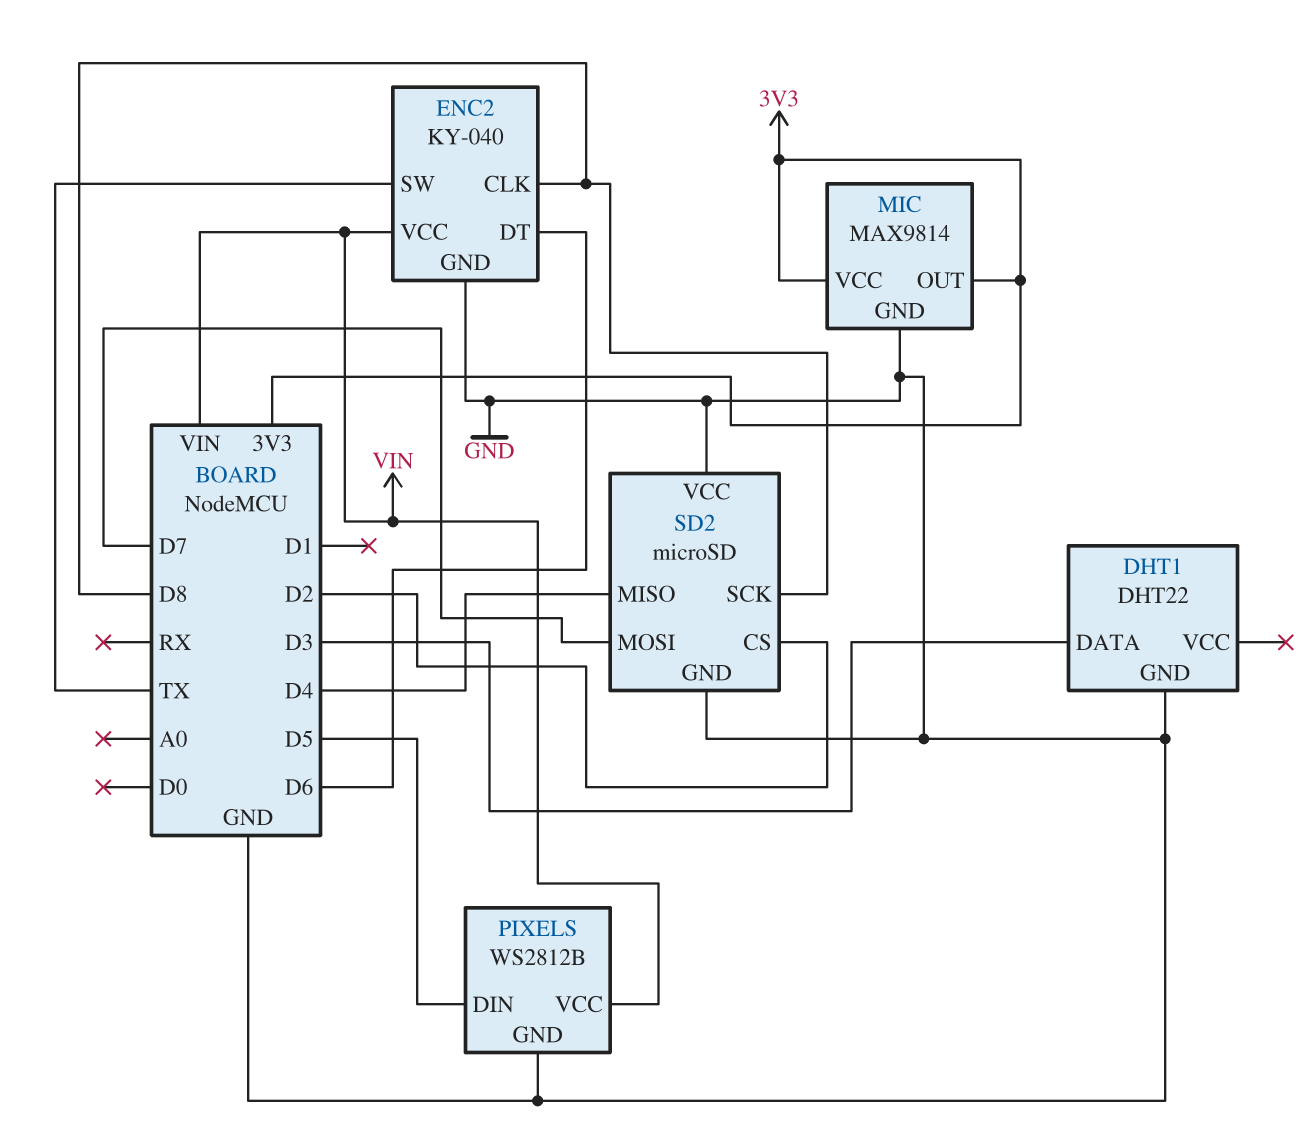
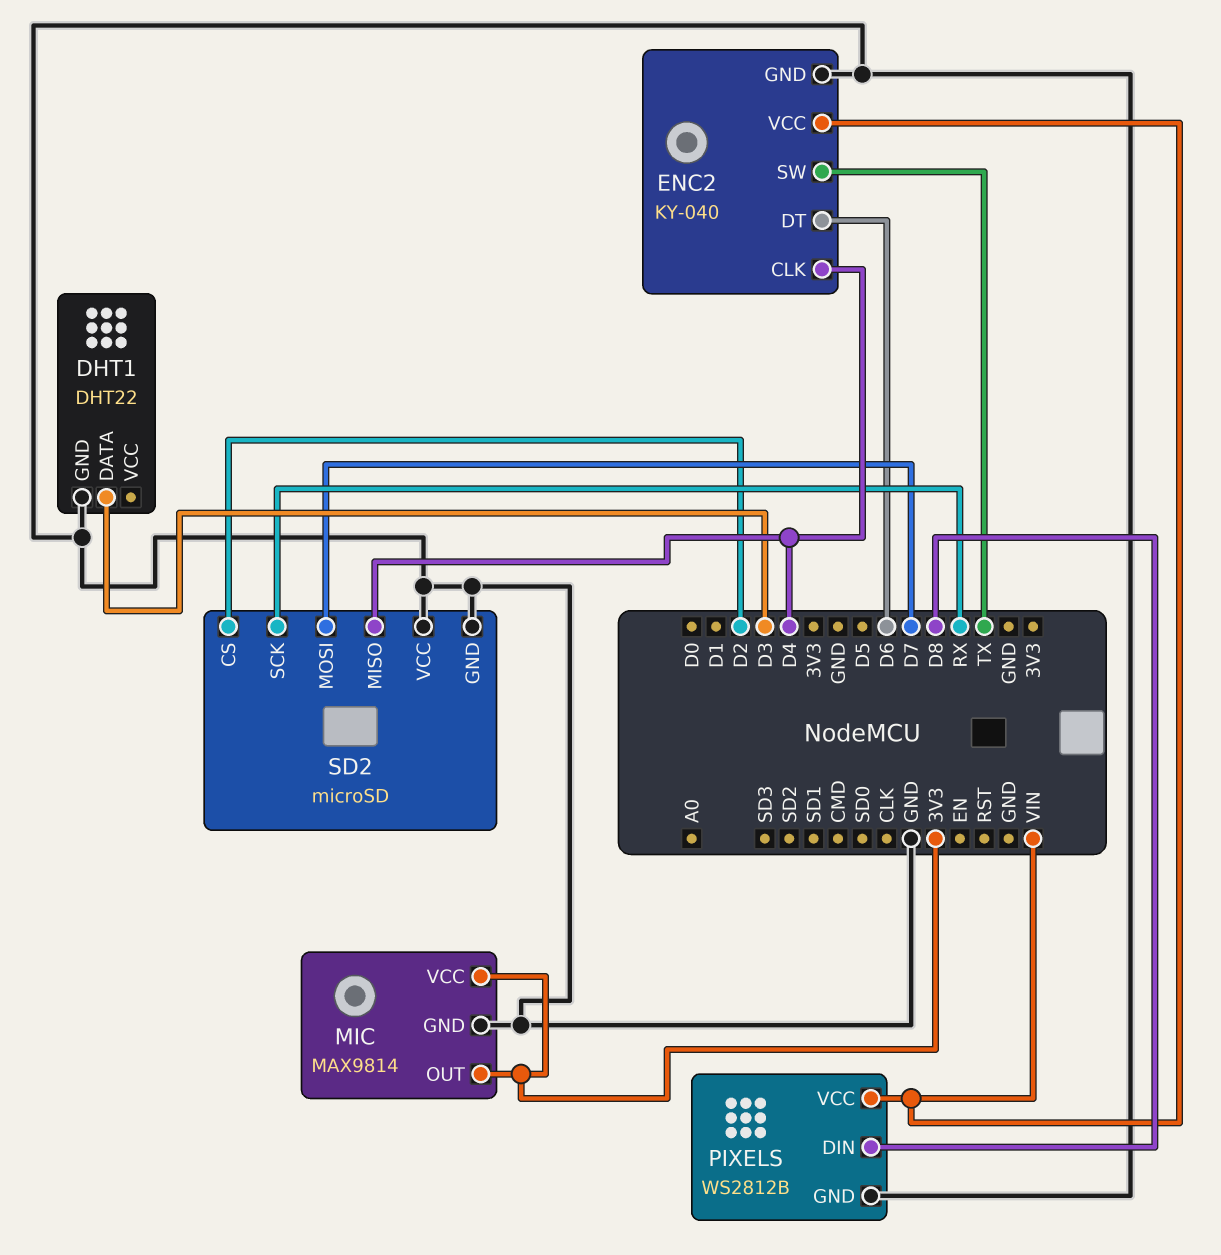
ENC2 pin CLK: D8 -> D4
PIXELS pin DIN: D5 -> D8
SD2 pin SCK: D8 -> RX

